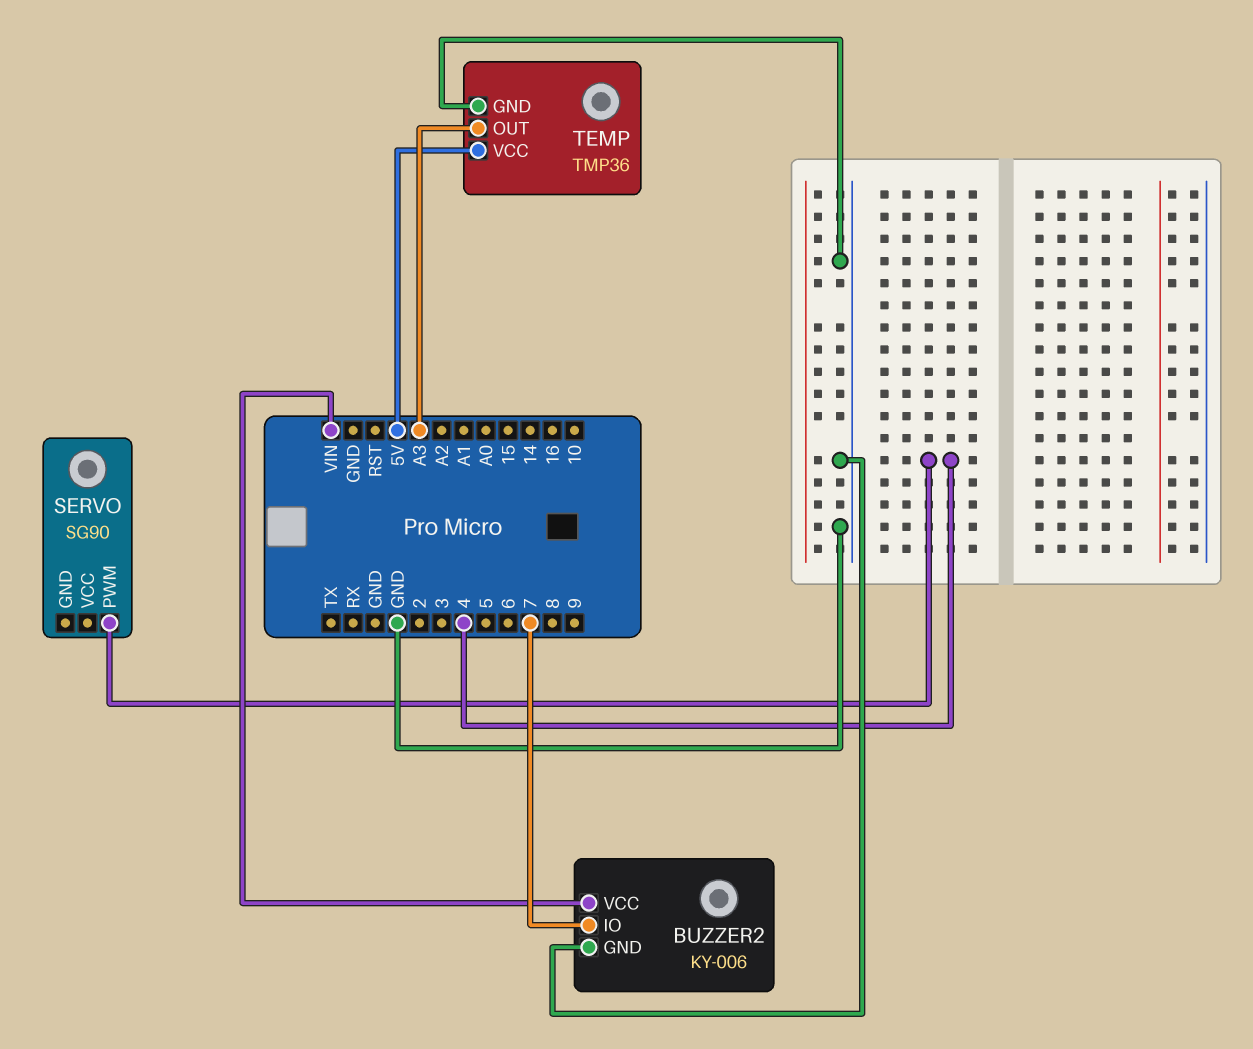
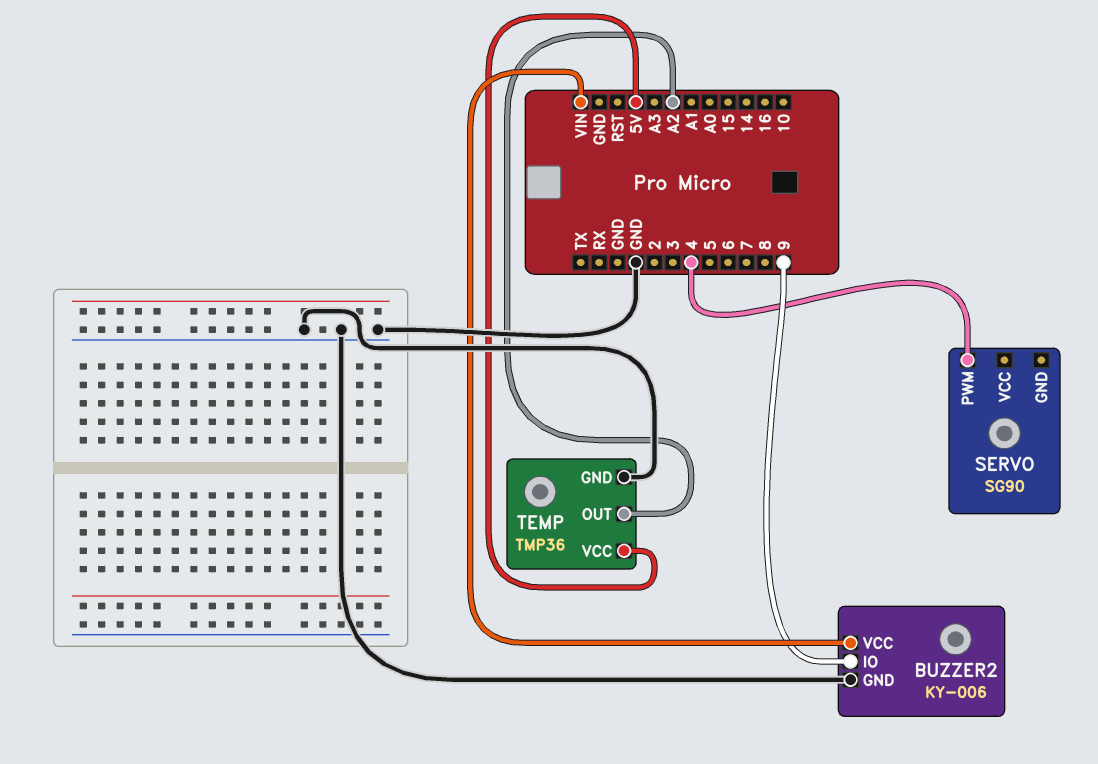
BUZZER2 pin IO: 7 -> 9
TEMP pin OUT: A3 -> A2

